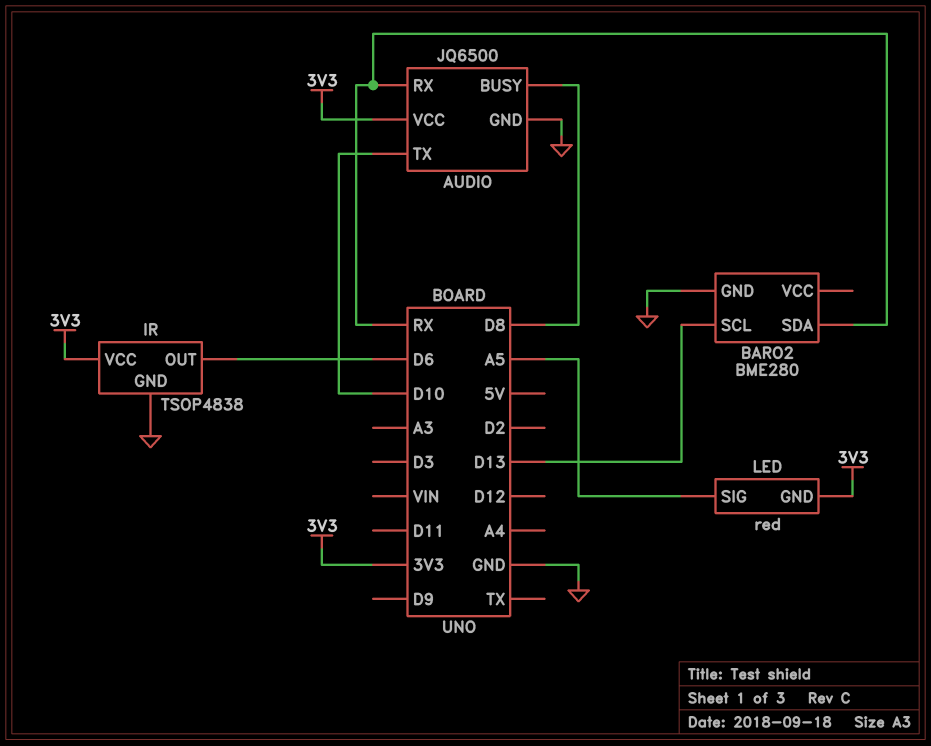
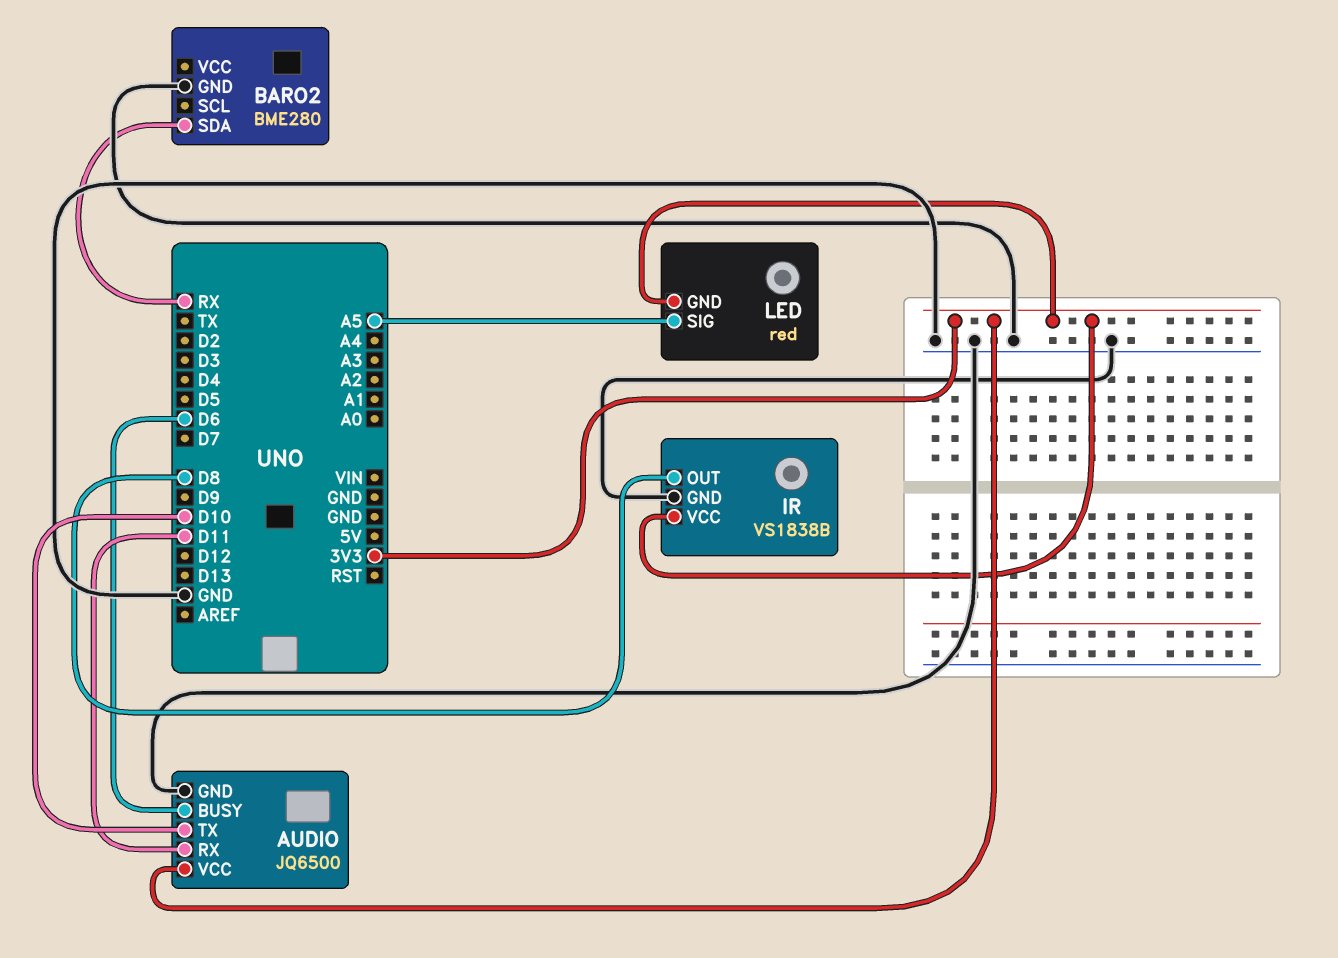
AUDIO pin BUSY: D8 -> D6
AUDIO pin RX: RX -> D11
BARO2 pin SCL: D13 -> none
IR: TSOP4838 -> VS1838B
IR pin OUT: D6 -> D8

